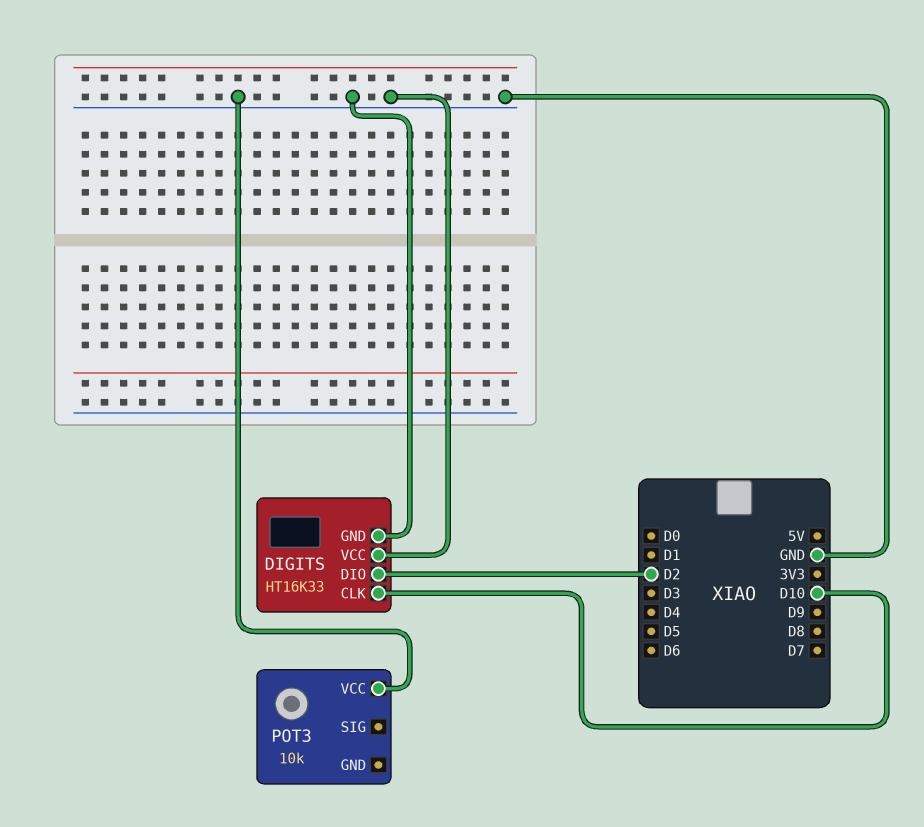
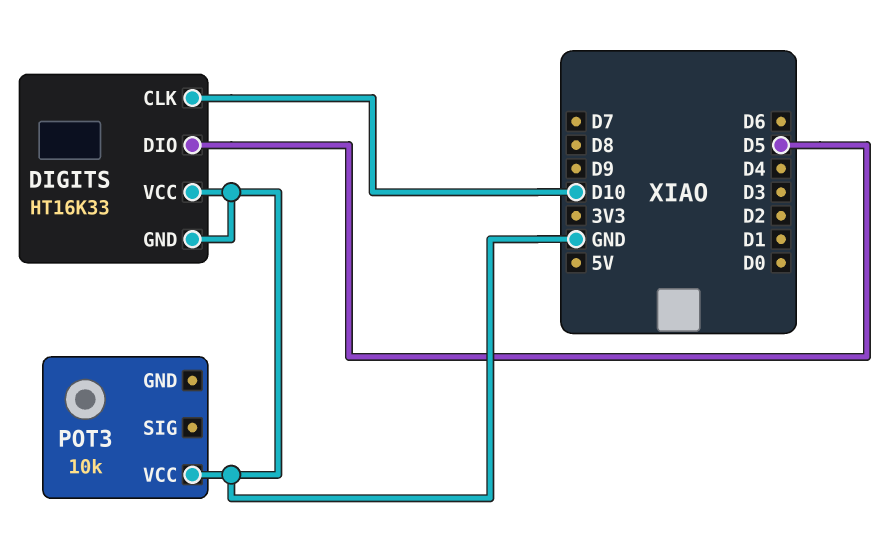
DIGITS pin DIO: D2 -> D5

